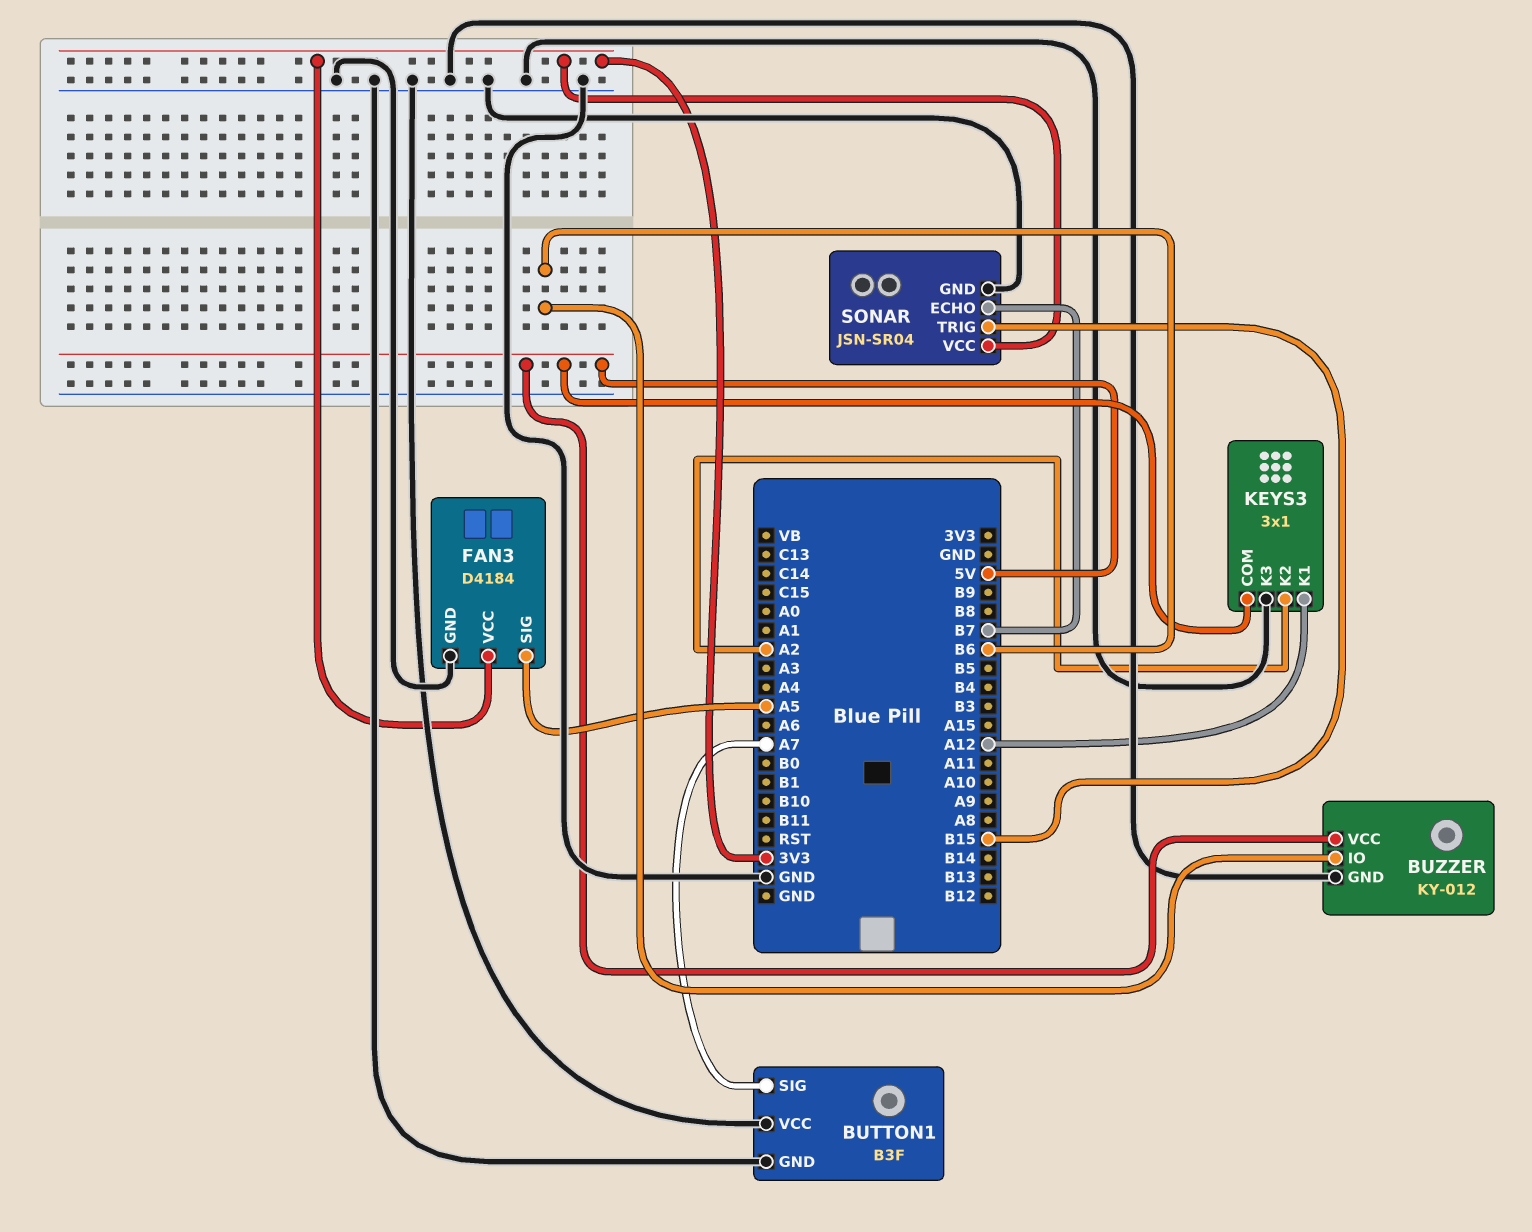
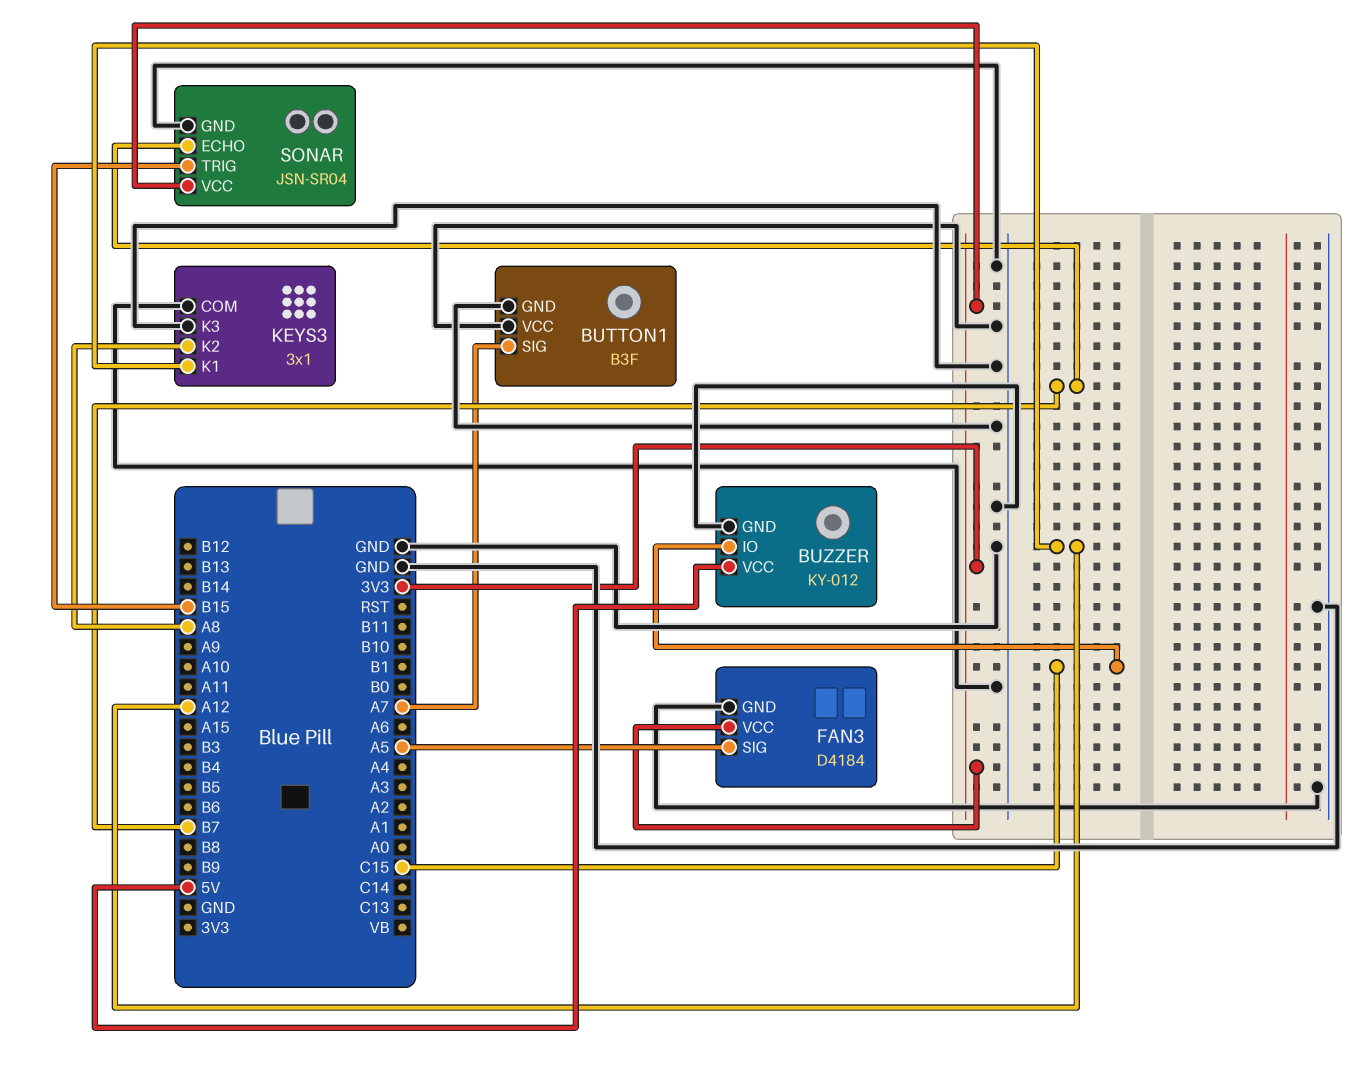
BUZZER pin IO: B6 -> C15
KEYS3 pin COM: 5V -> GND
KEYS3 pin K2: A2 -> A8

